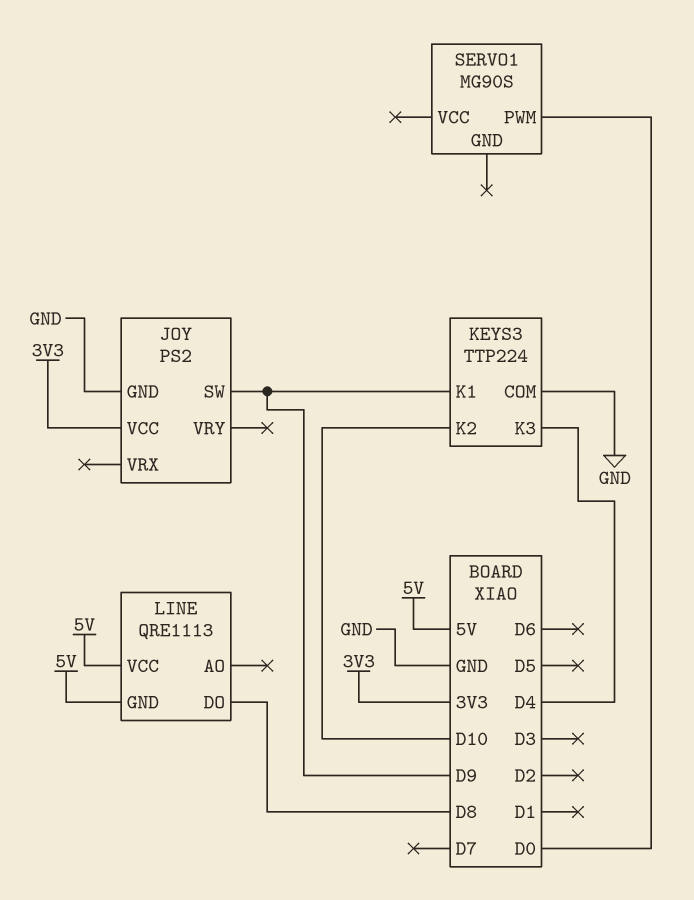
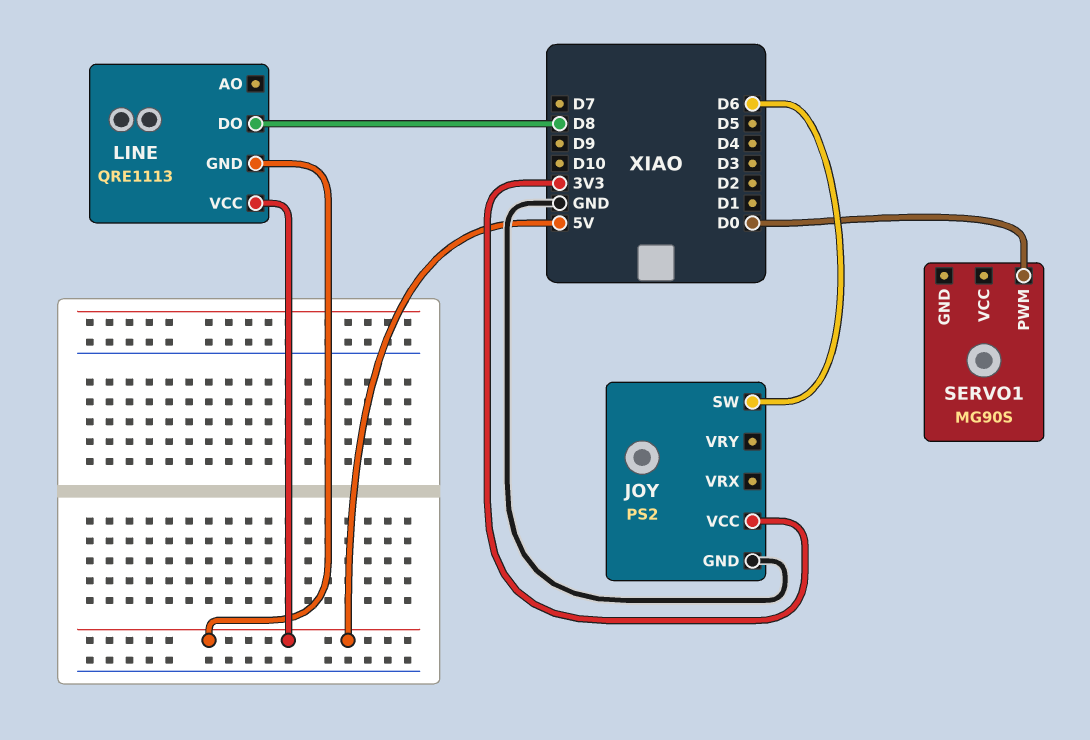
JOY pin SW: D9 -> D6
KEYS3: TTP224 -> none
KEYS3 pin COM: GND -> none
KEYS3 pin K1: D9 -> none
KEYS3 pin K2: D10 -> none
KEYS3 pin K3: D4 -> none

